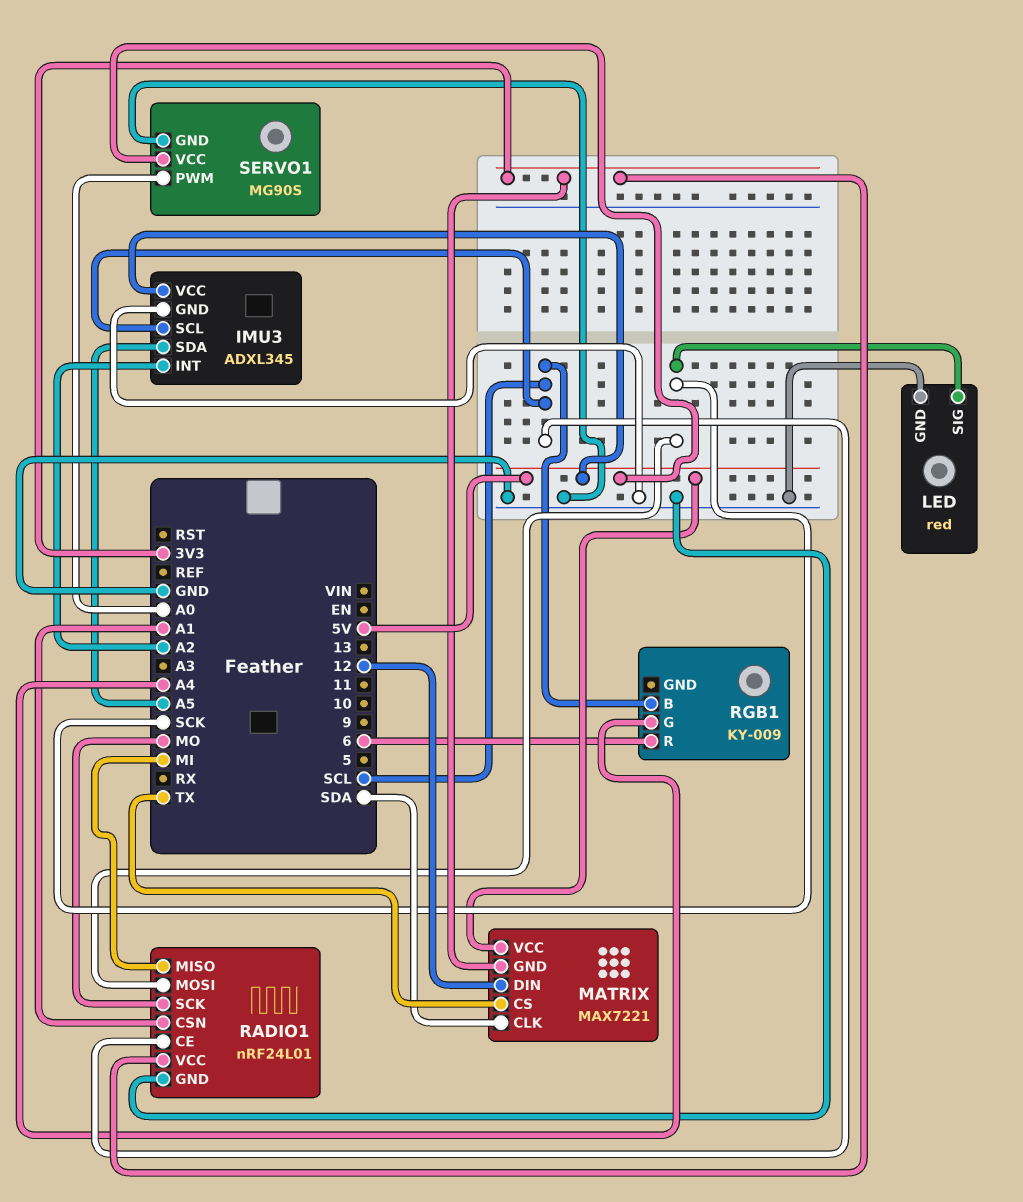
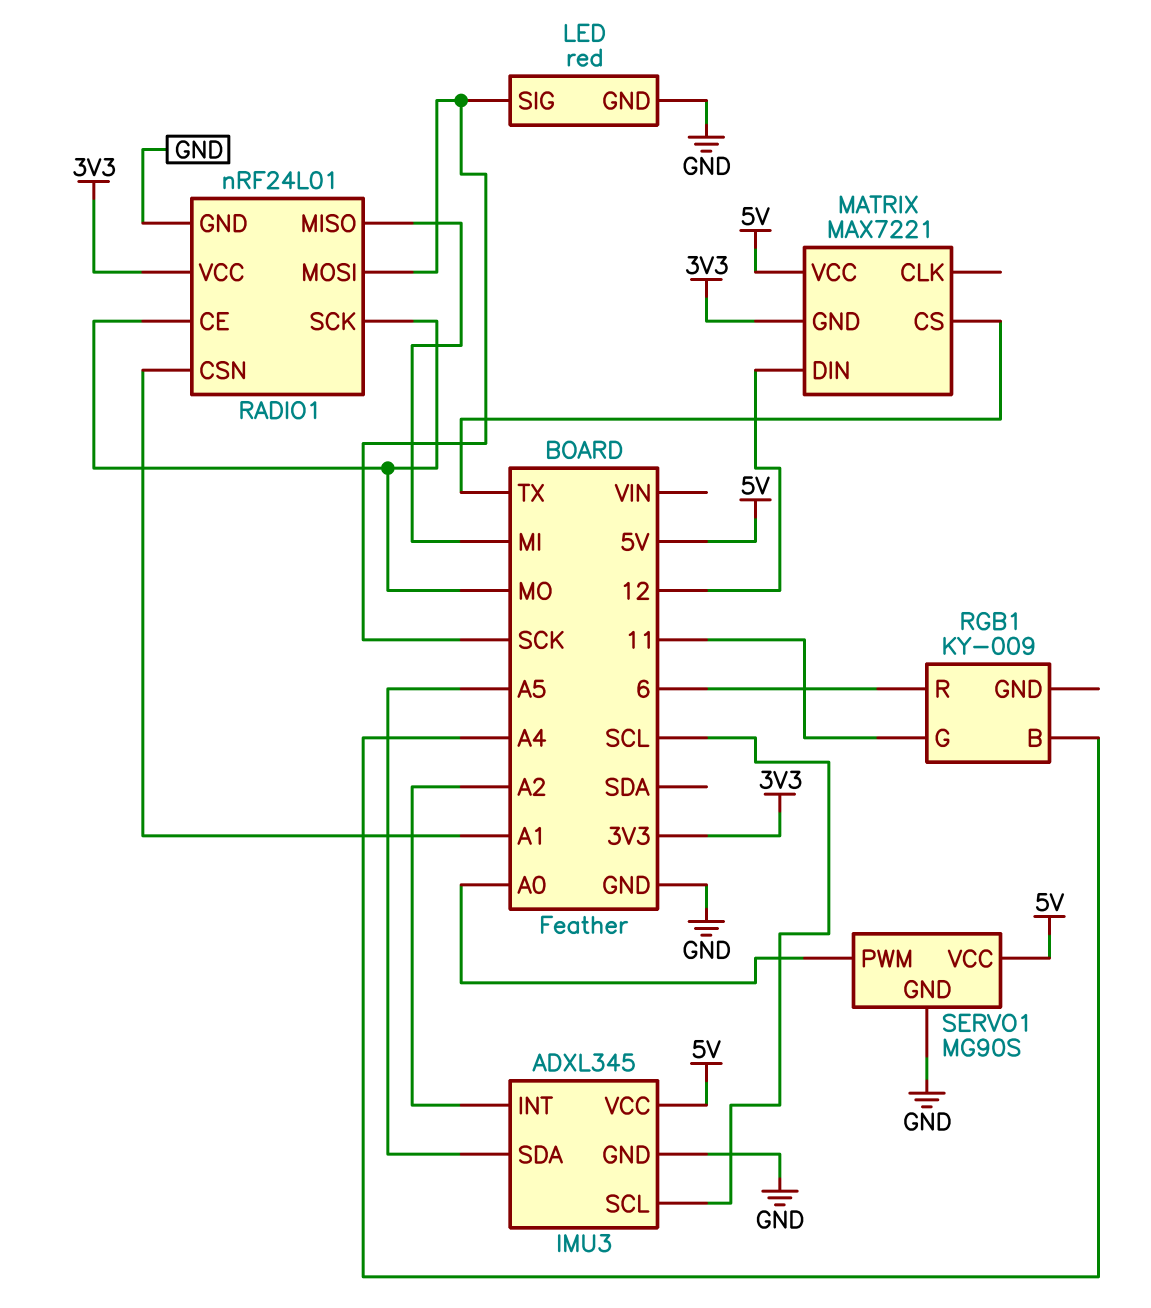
MATRIX pin CLK: SDA -> none
RADIO1 pin CE: SCL -> MO
RGB1 pin B: SCL -> A4
RGB1 pin G: A4 -> 11

